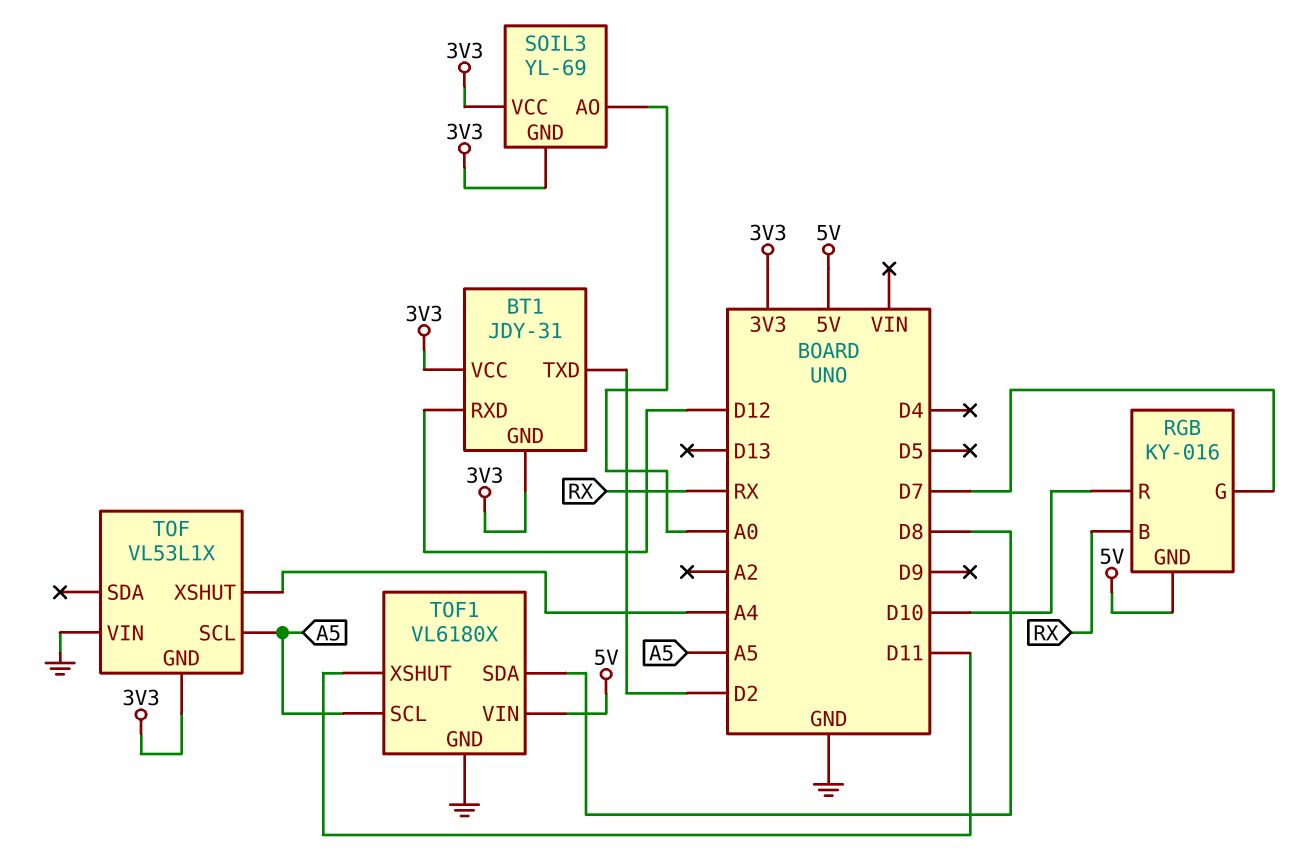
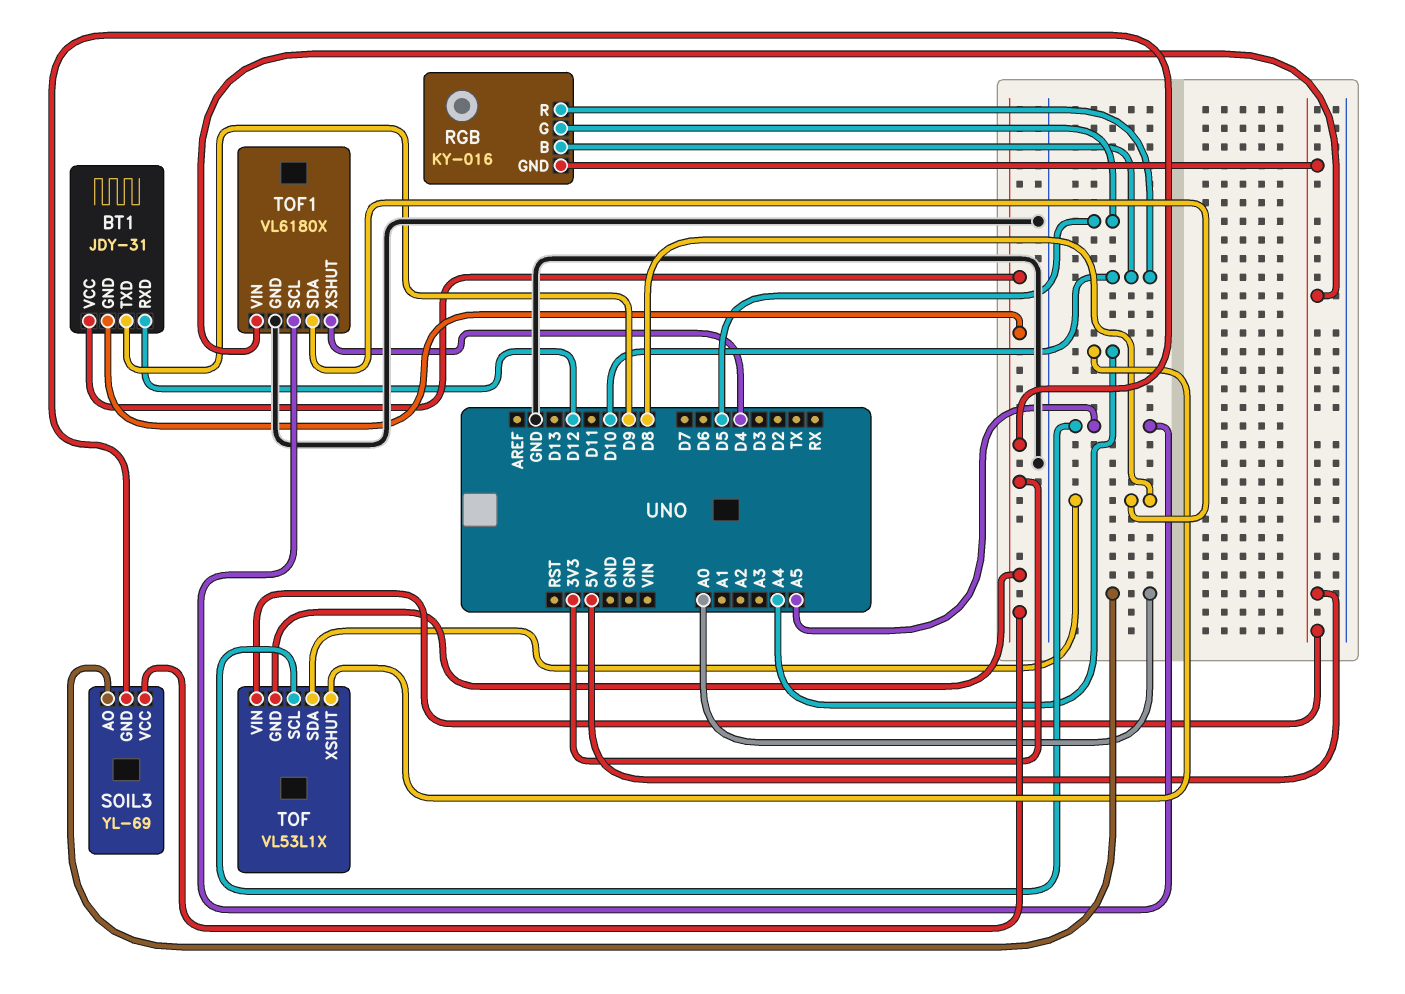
BT1 pin TXD: D2 -> D9
RGB pin B: RX -> D10
RGB pin G: D7 -> D5
TOF pin SDA: none -> D8
TOF pin VIN: GND -> 5V
TOF1 pin XSHUT: D11 -> D4

